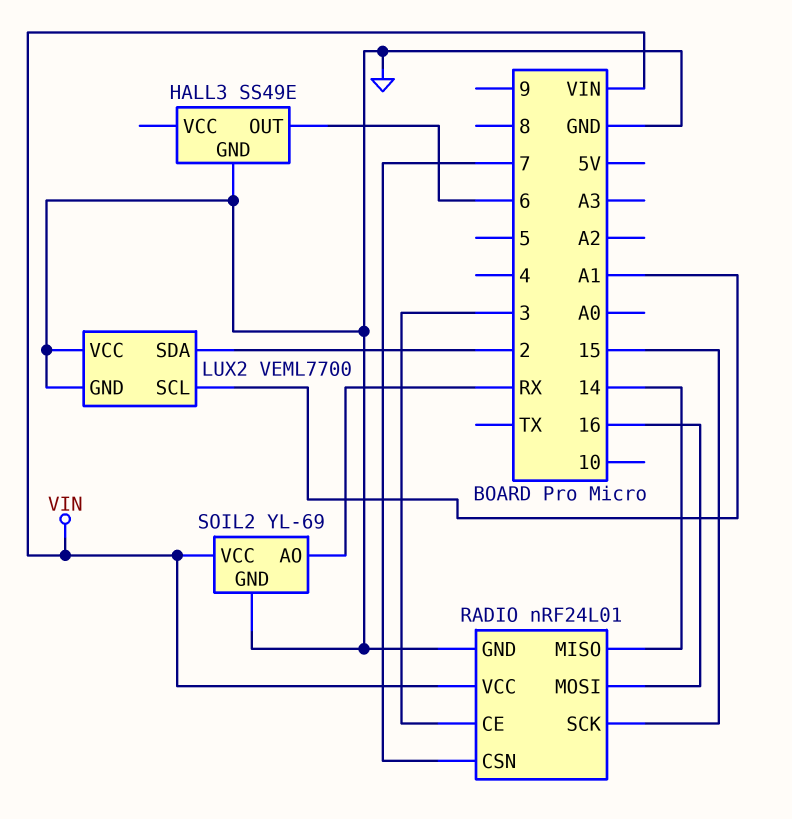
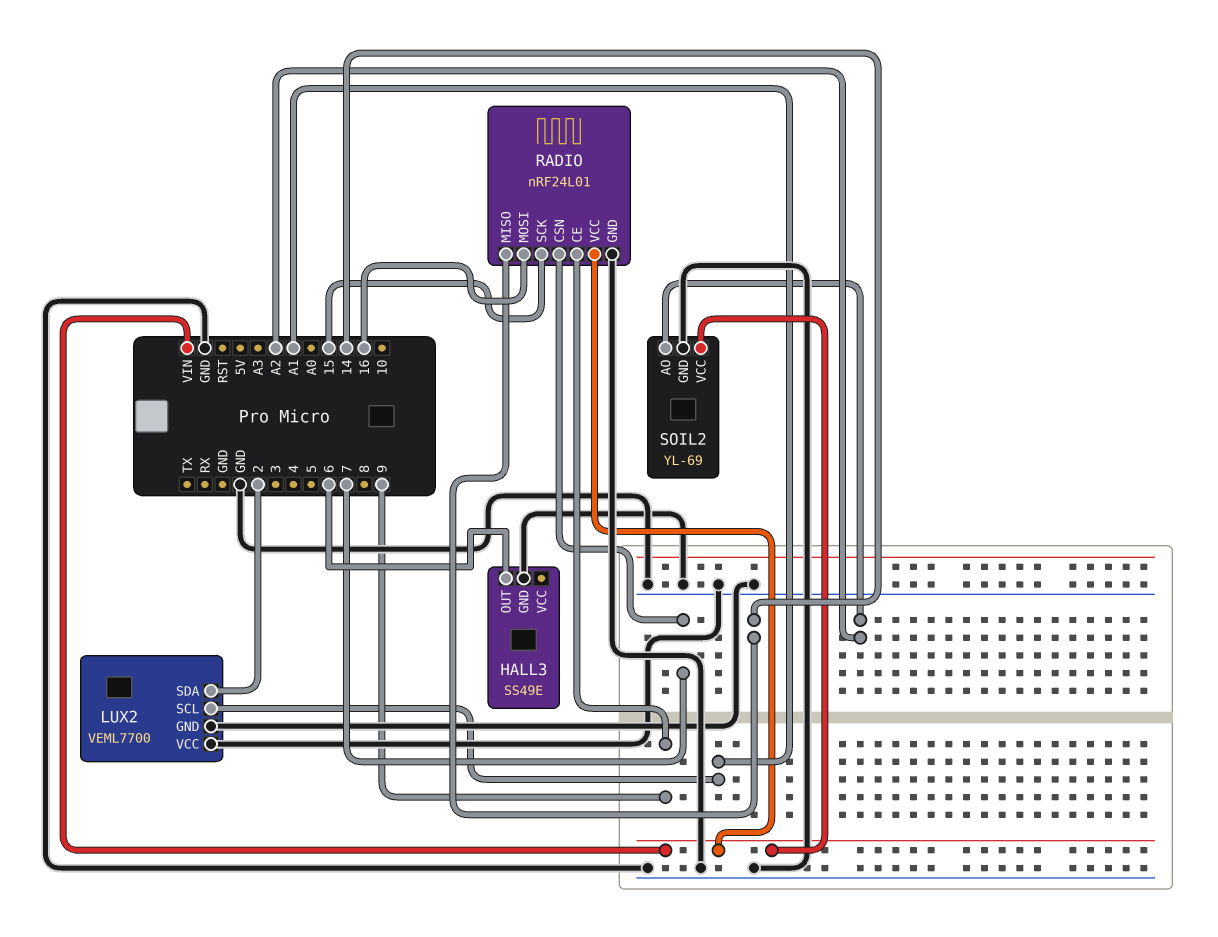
RADIO pin CE: 3 -> 9
SOIL2 pin AO: RX -> A2

